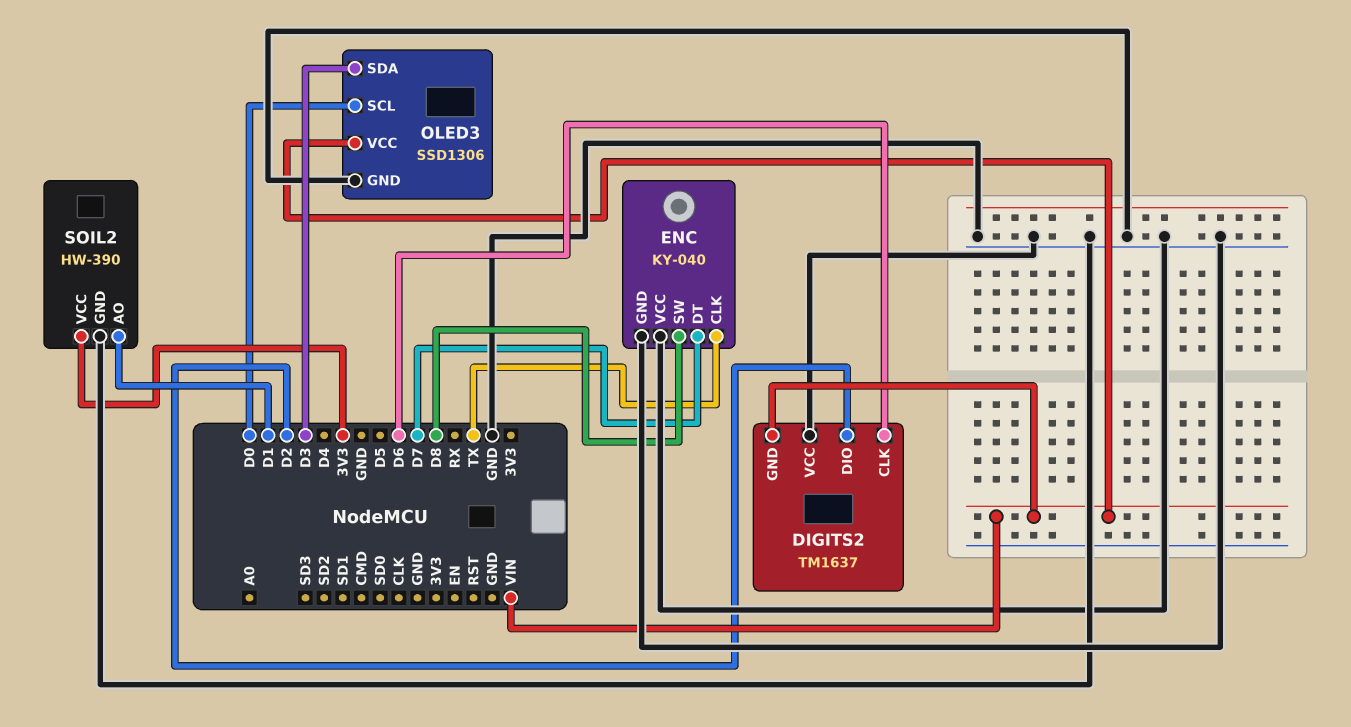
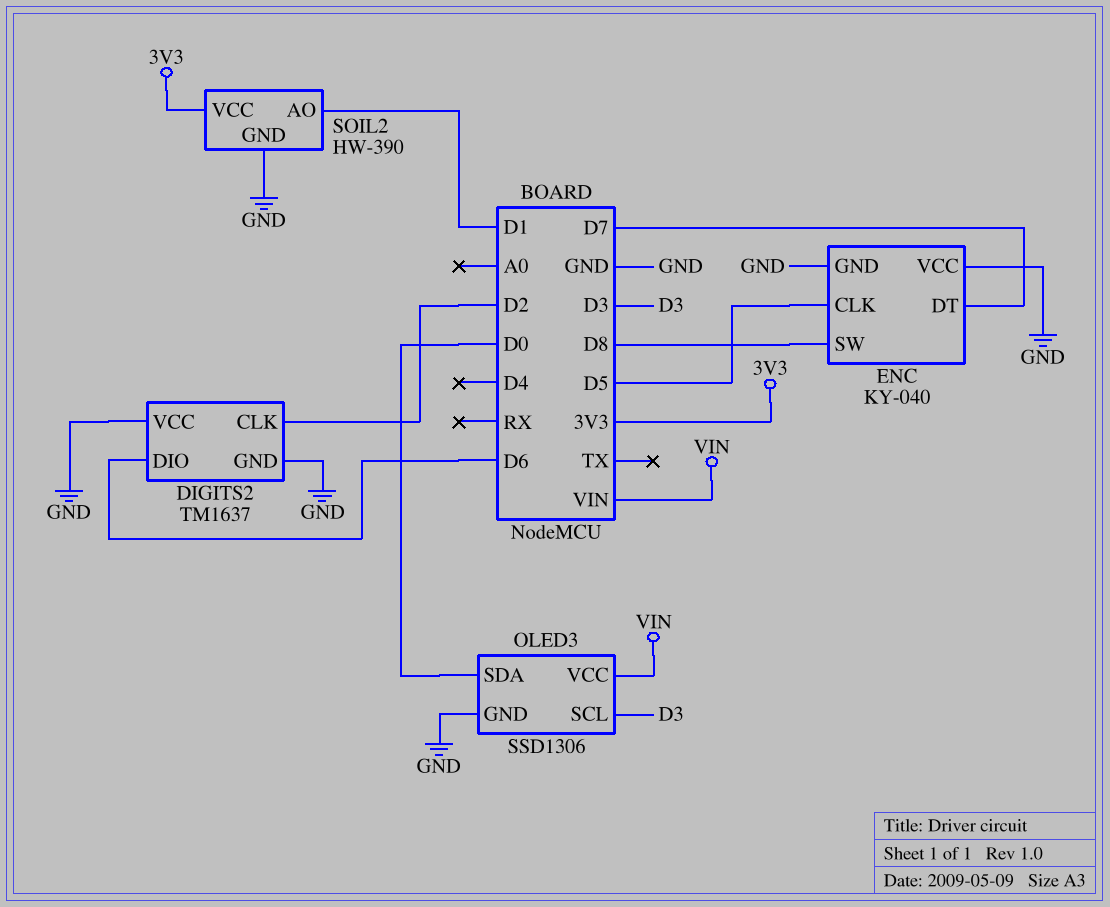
DIGITS2 pin CLK: D6 -> D2
DIGITS2 pin DIO: D2 -> D6
DIGITS2 pin GND: VIN -> GND
ENC pin CLK: TX -> D5
OLED3 pin SCL: D0 -> D3
OLED3 pin SDA: D3 -> D0

